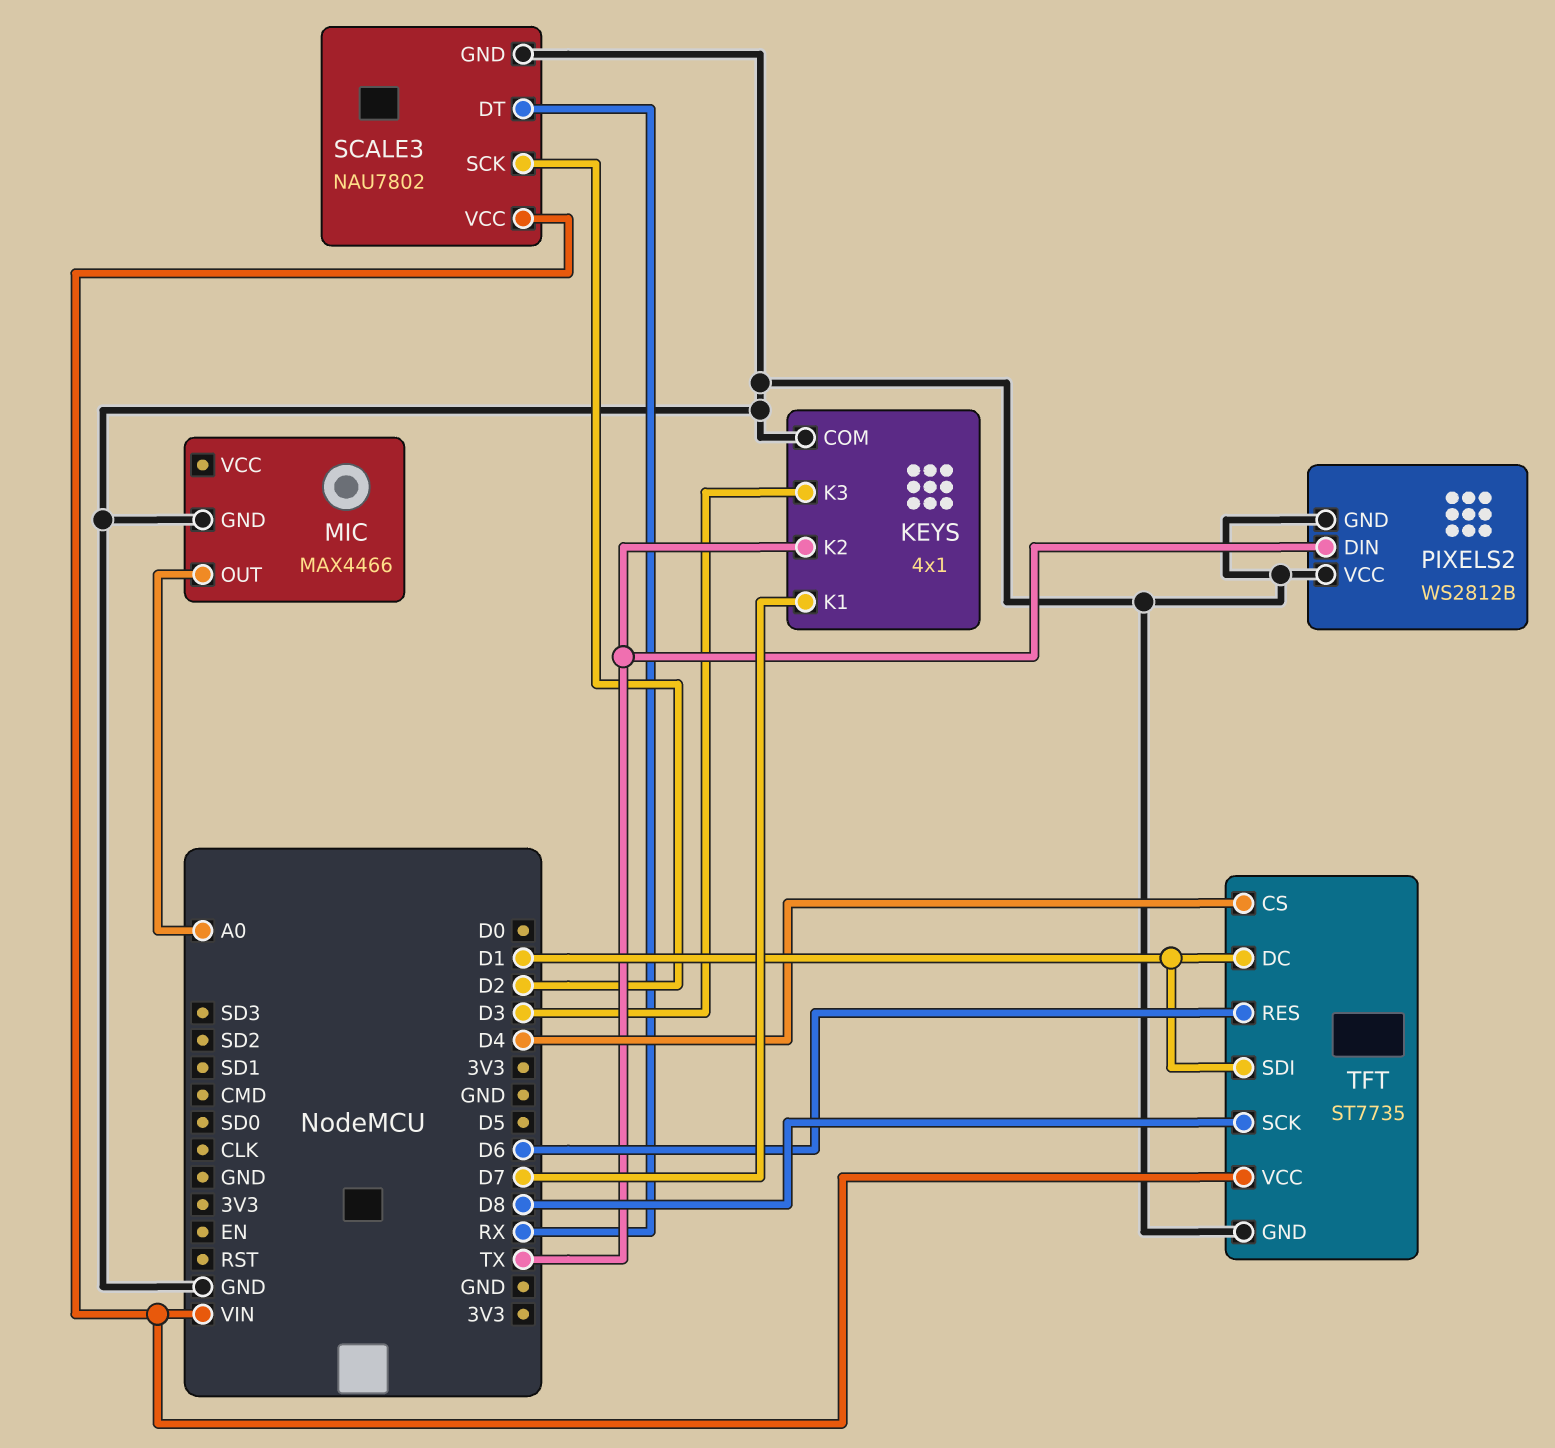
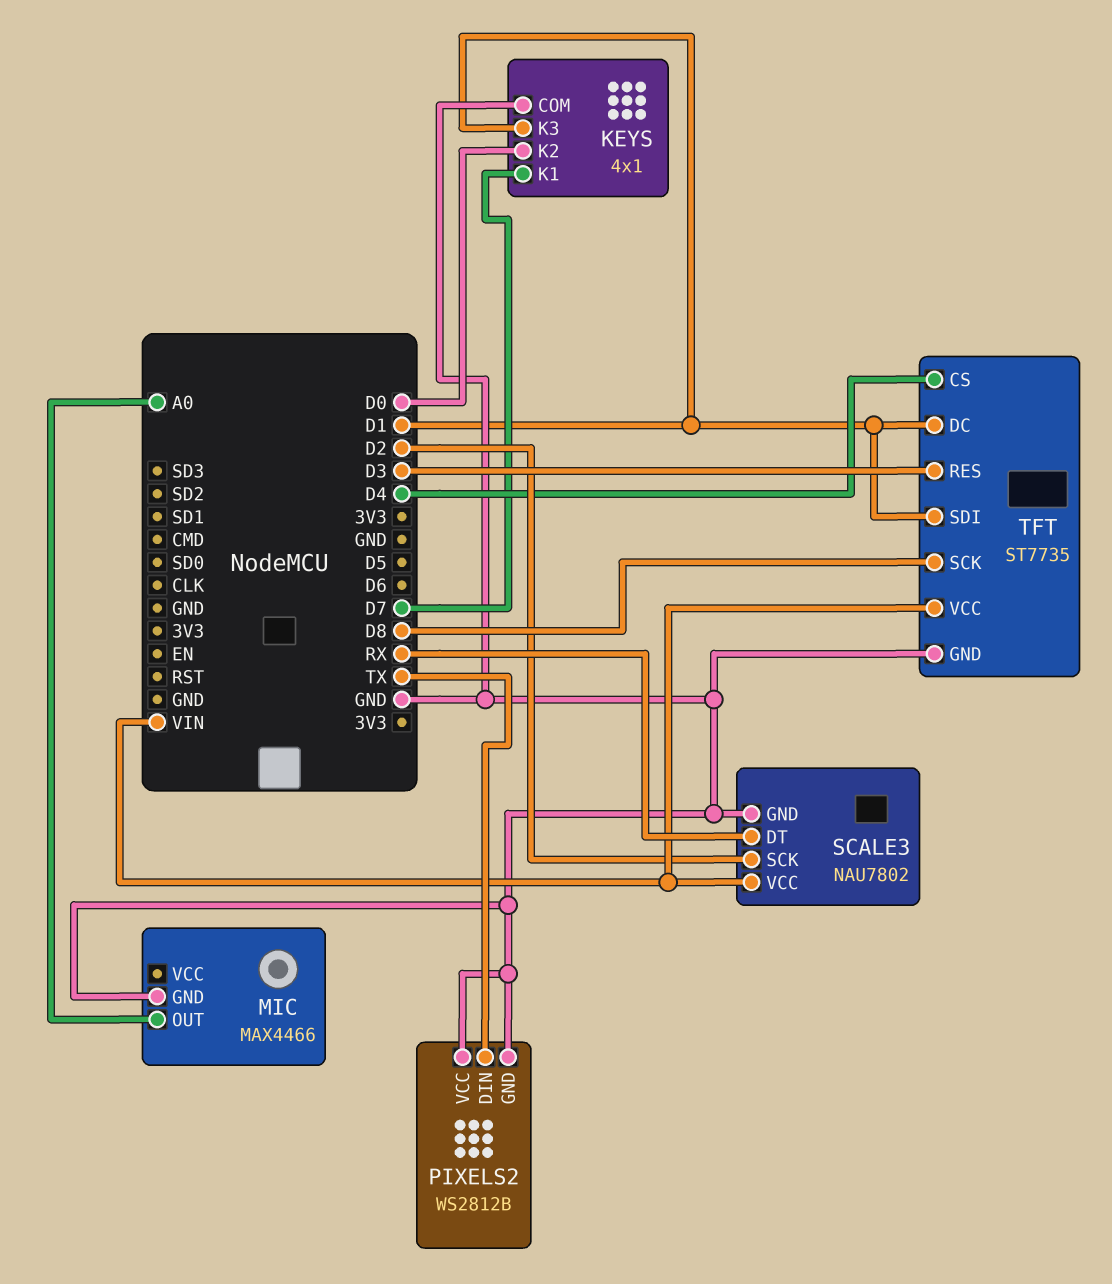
KEYS pin K2: TX -> D0
KEYS pin K3: D3 -> D1
TFT pin RES: D6 -> D3

